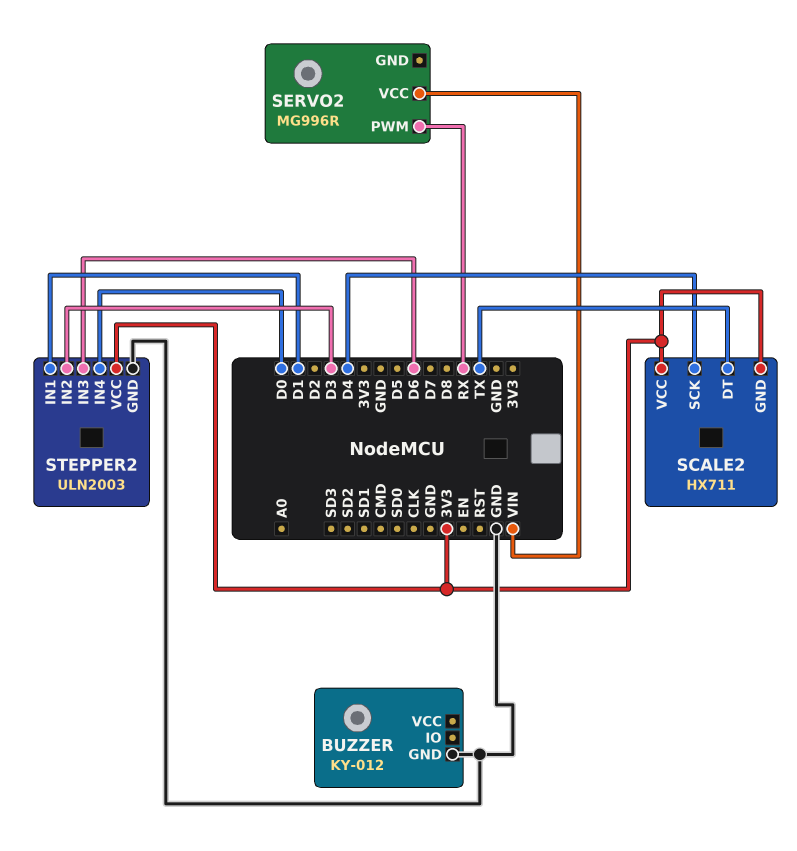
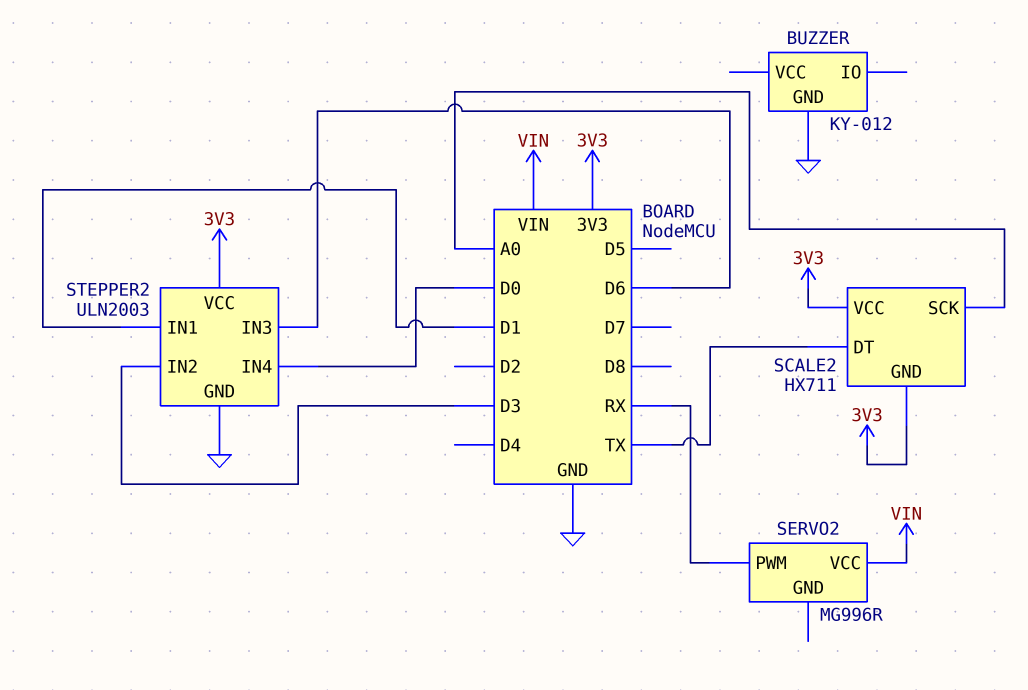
SCALE2 pin SCK: D4 -> A0

